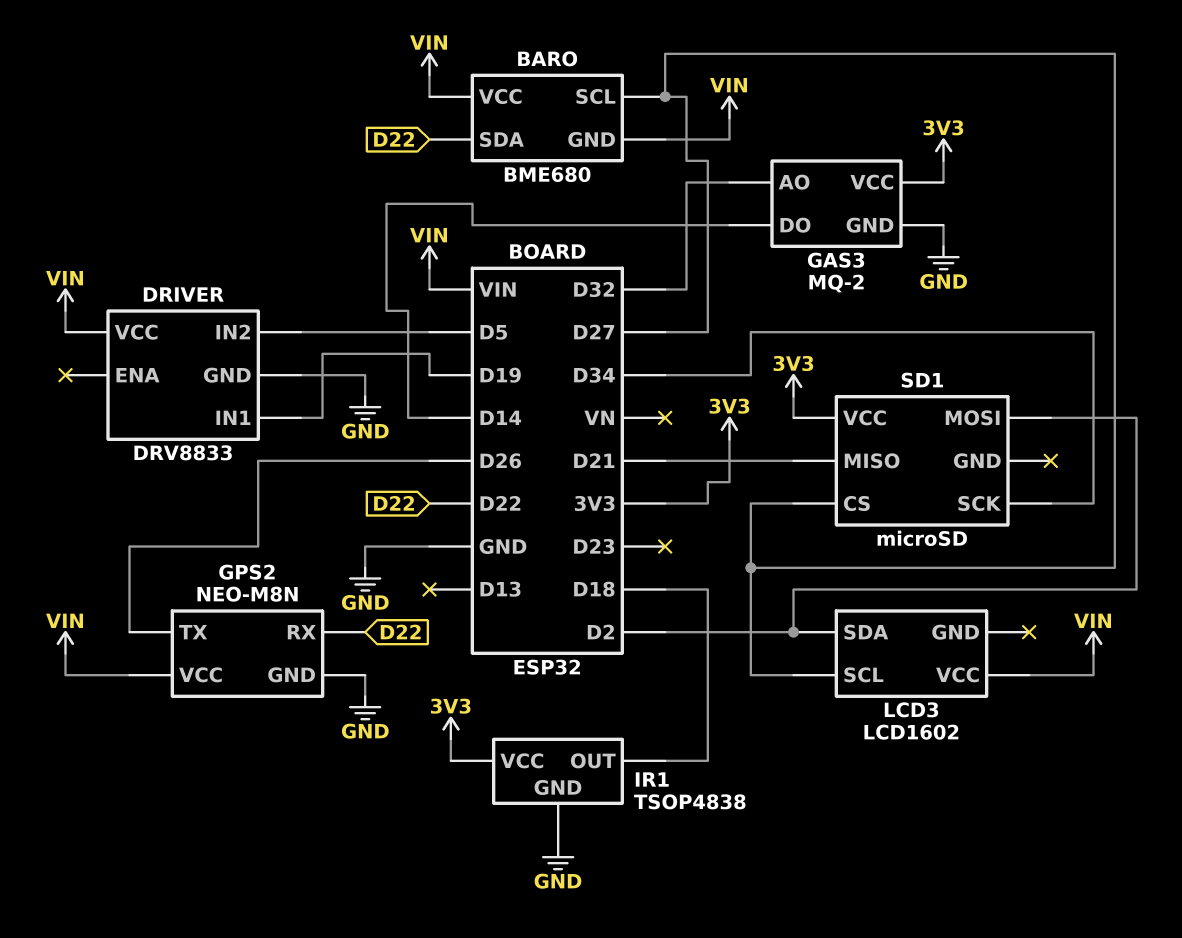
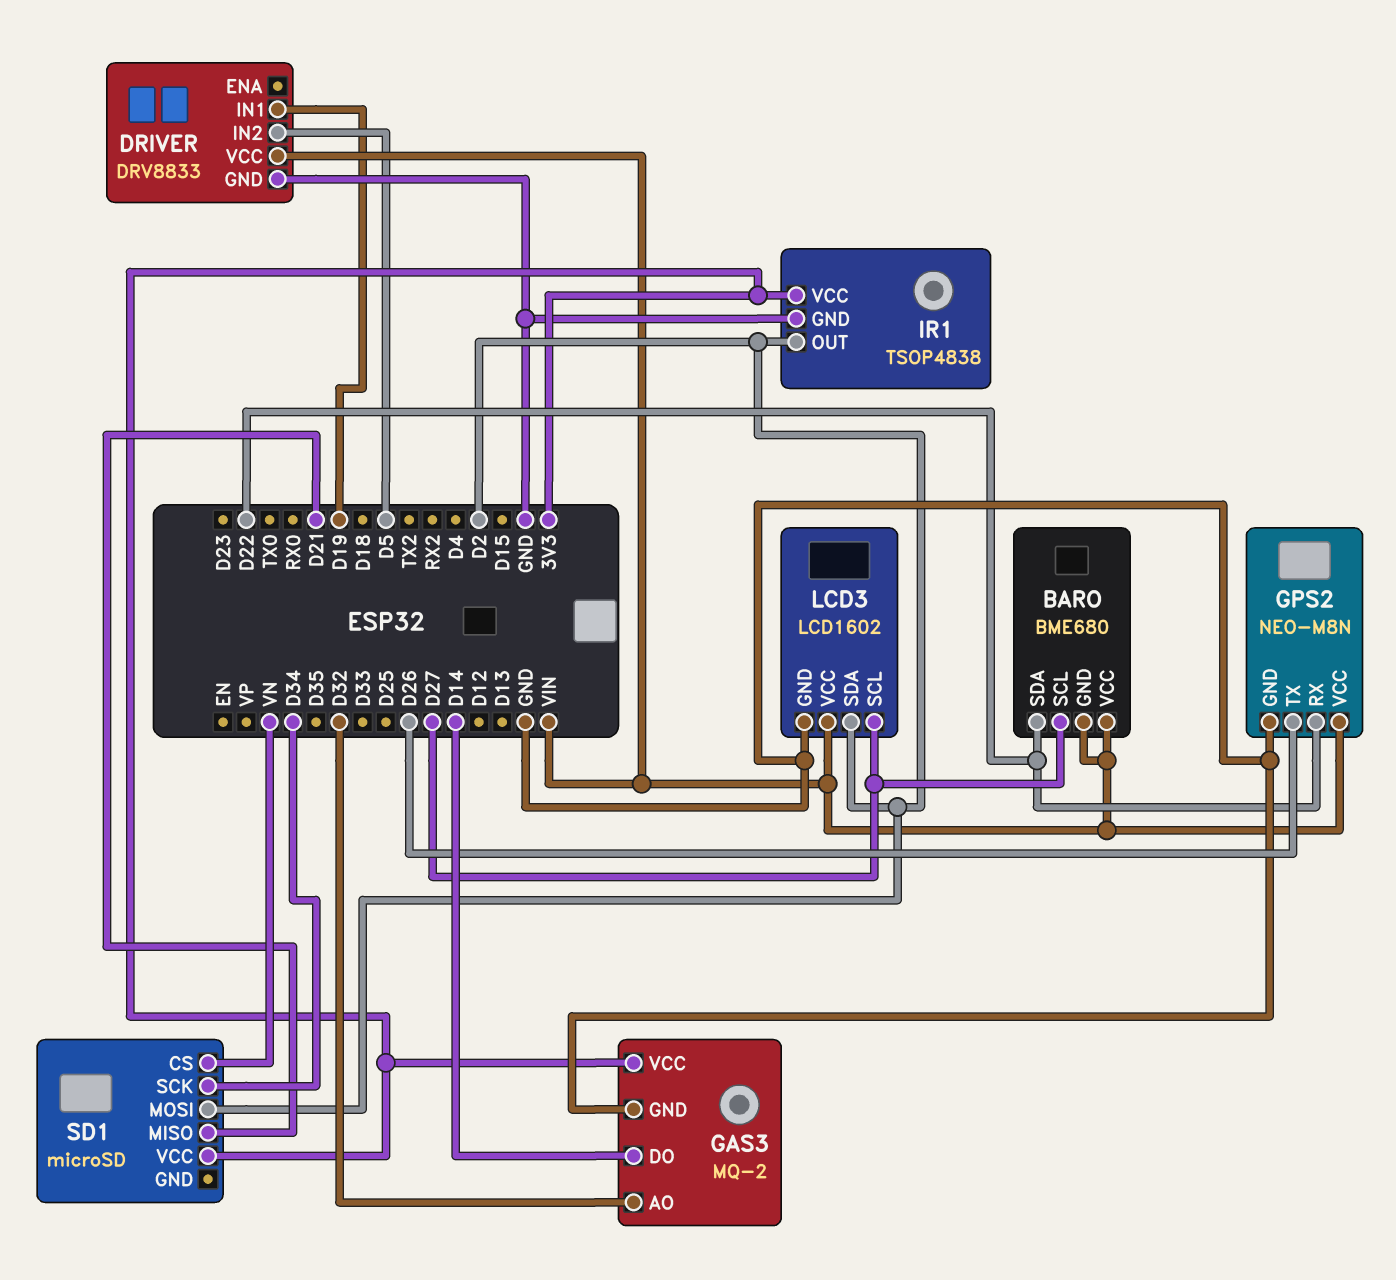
IR1 pin OUT: D18 -> D2
LCD3 pin GND: none -> GND
SD1 pin CS: D27 -> VN

